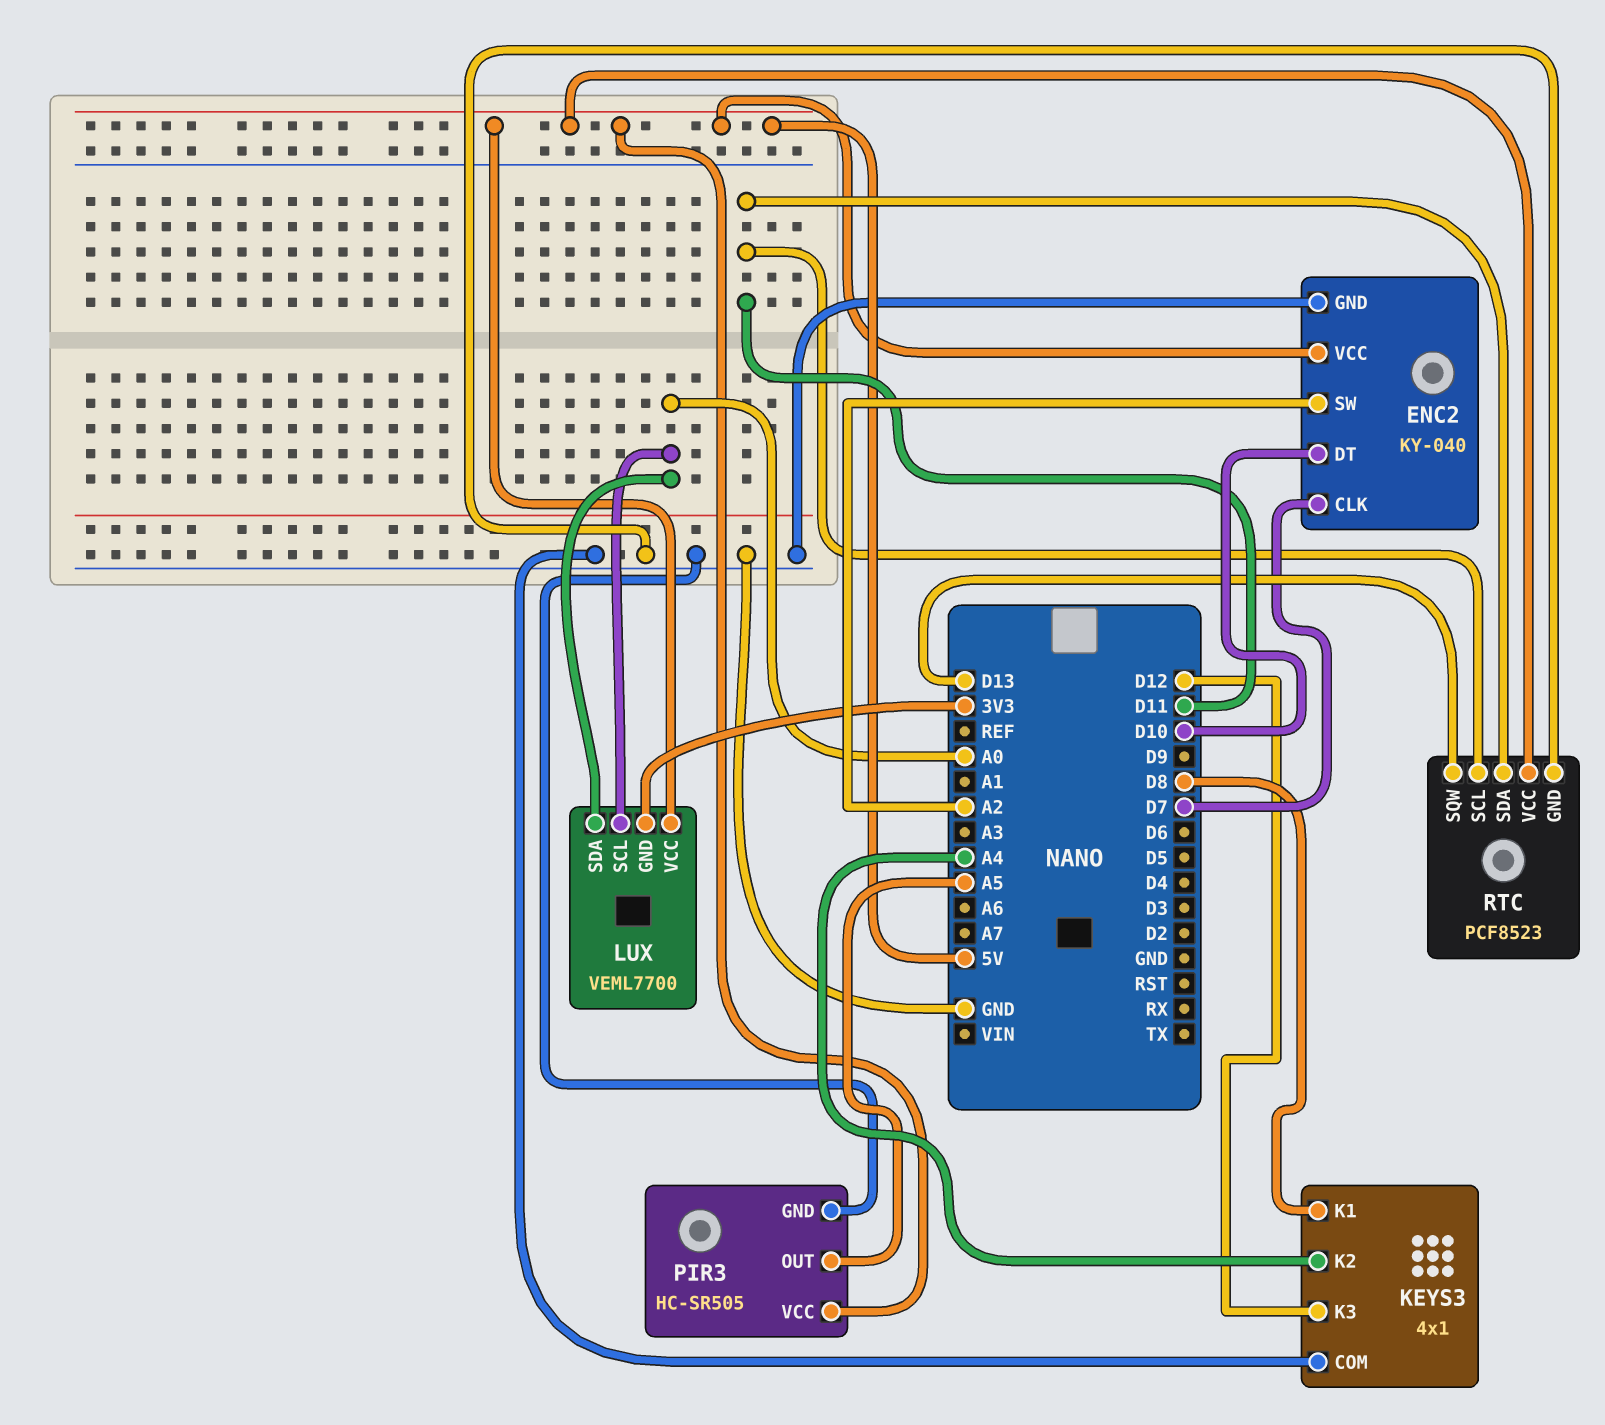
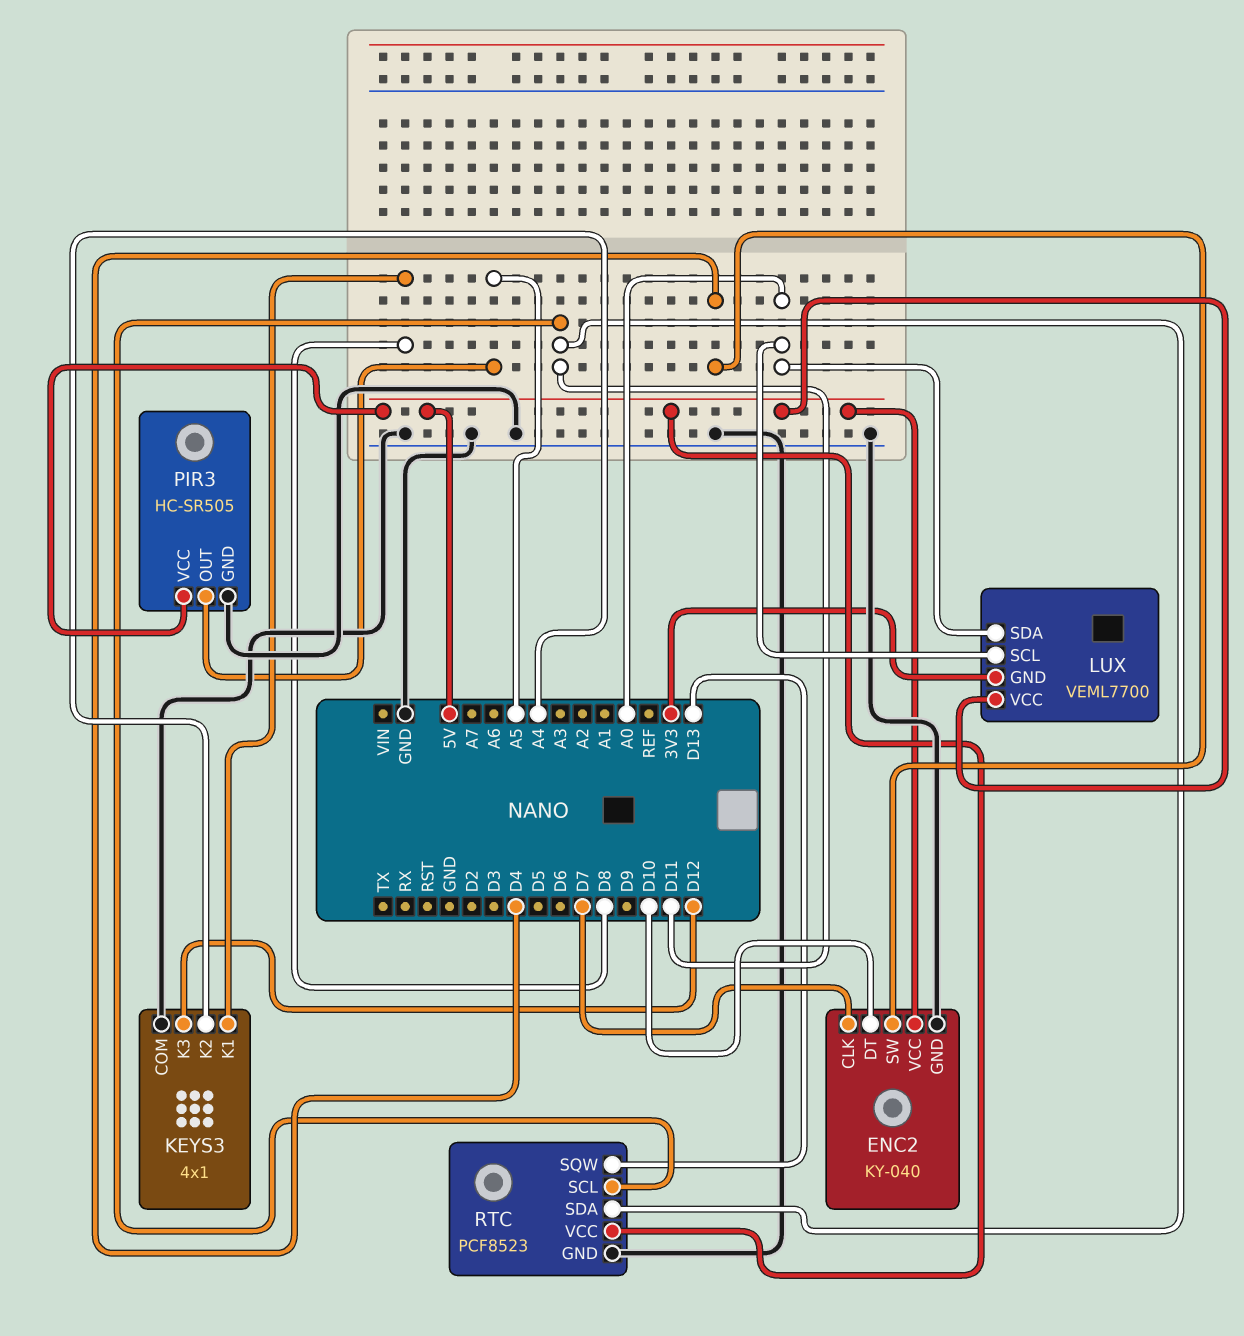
ENC2 pin SW: A2 -> D4

